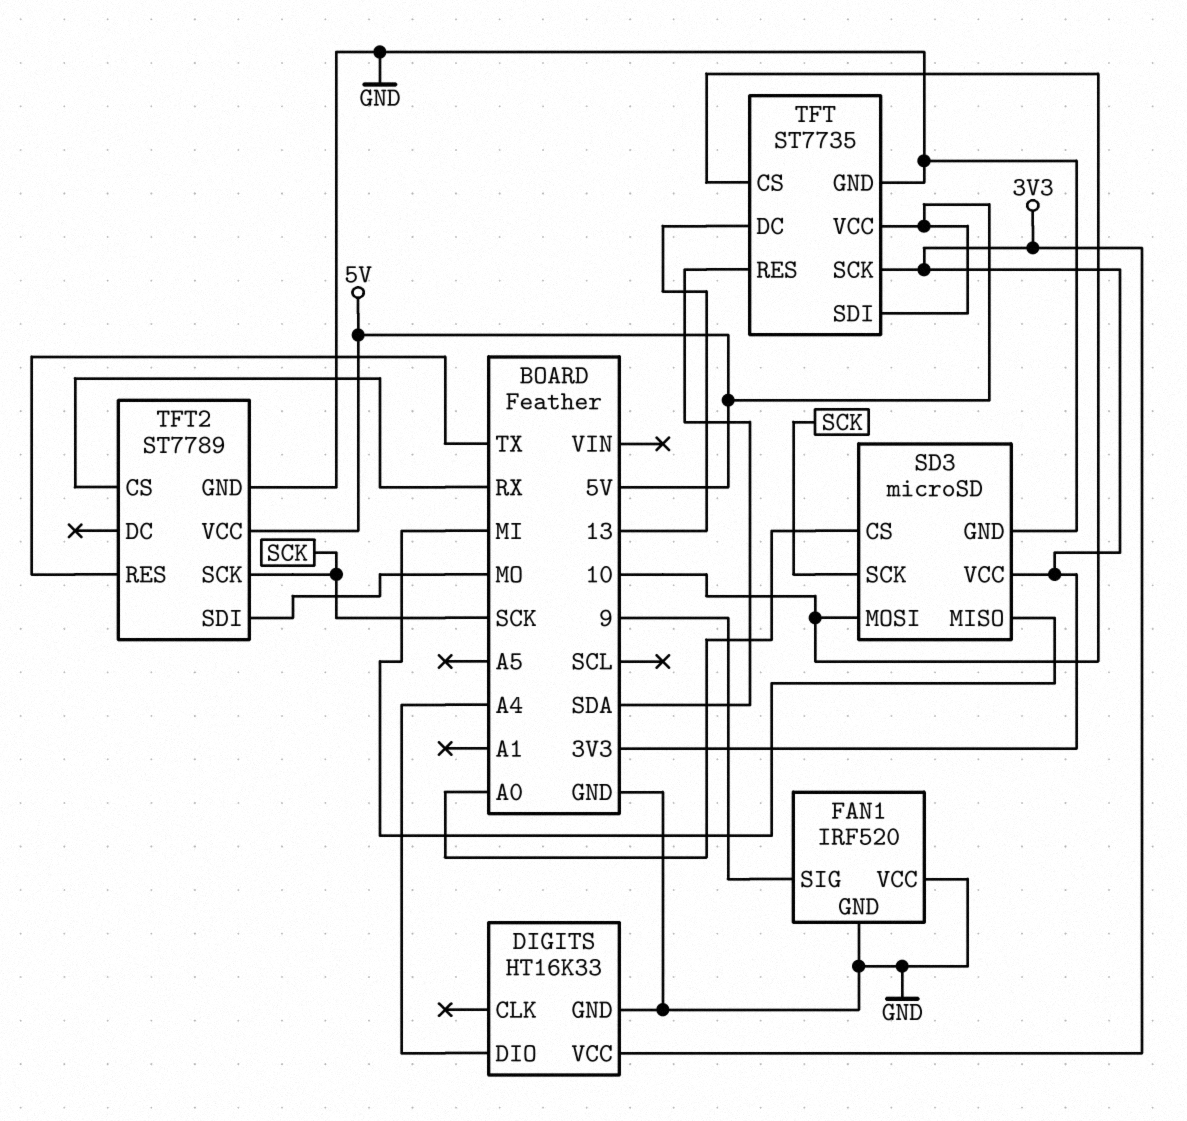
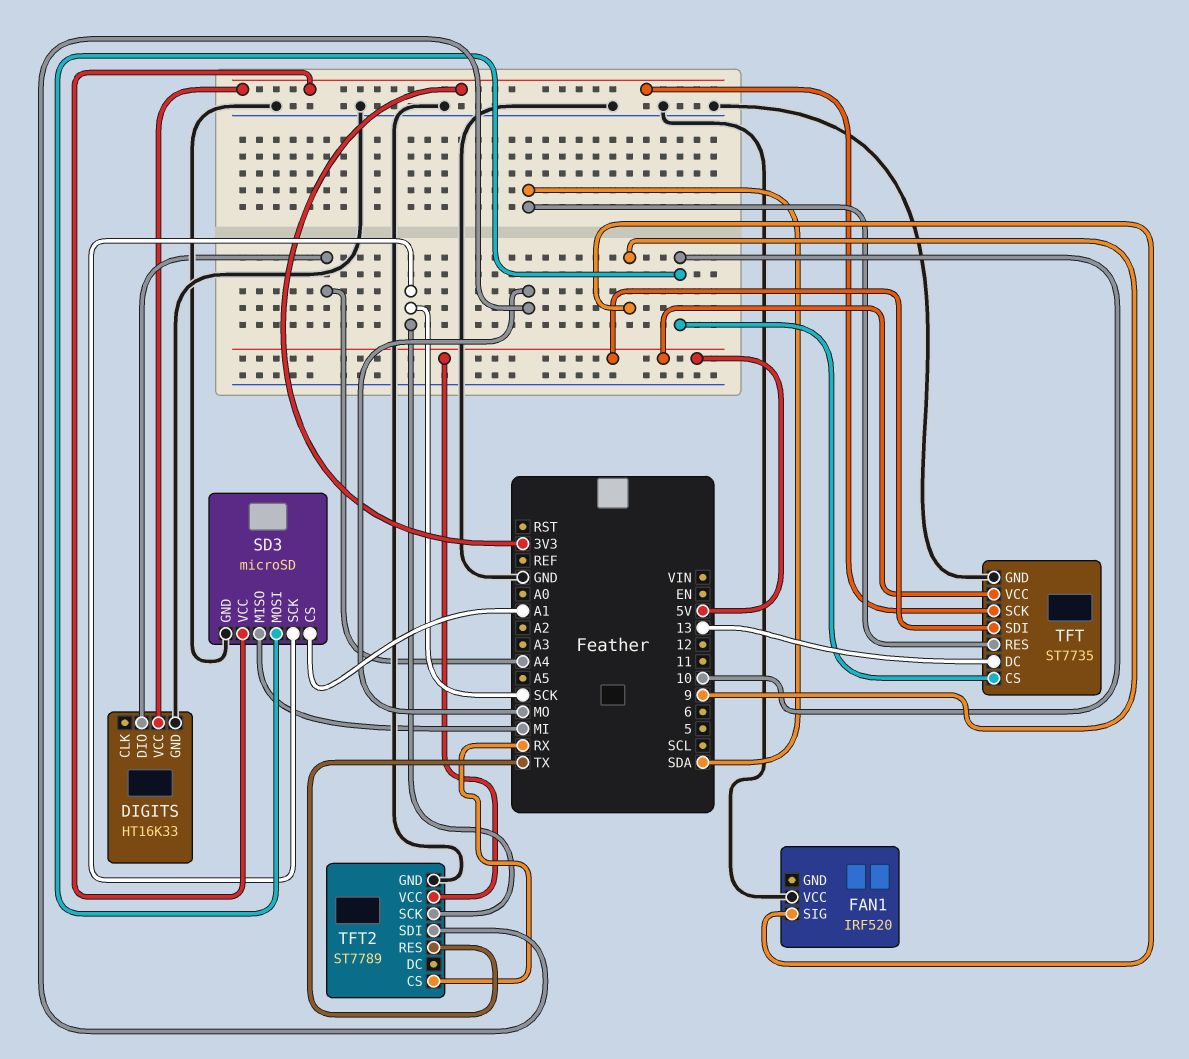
FAN1 pin GND: GND -> none
SD3 pin CS: A0 -> A1

